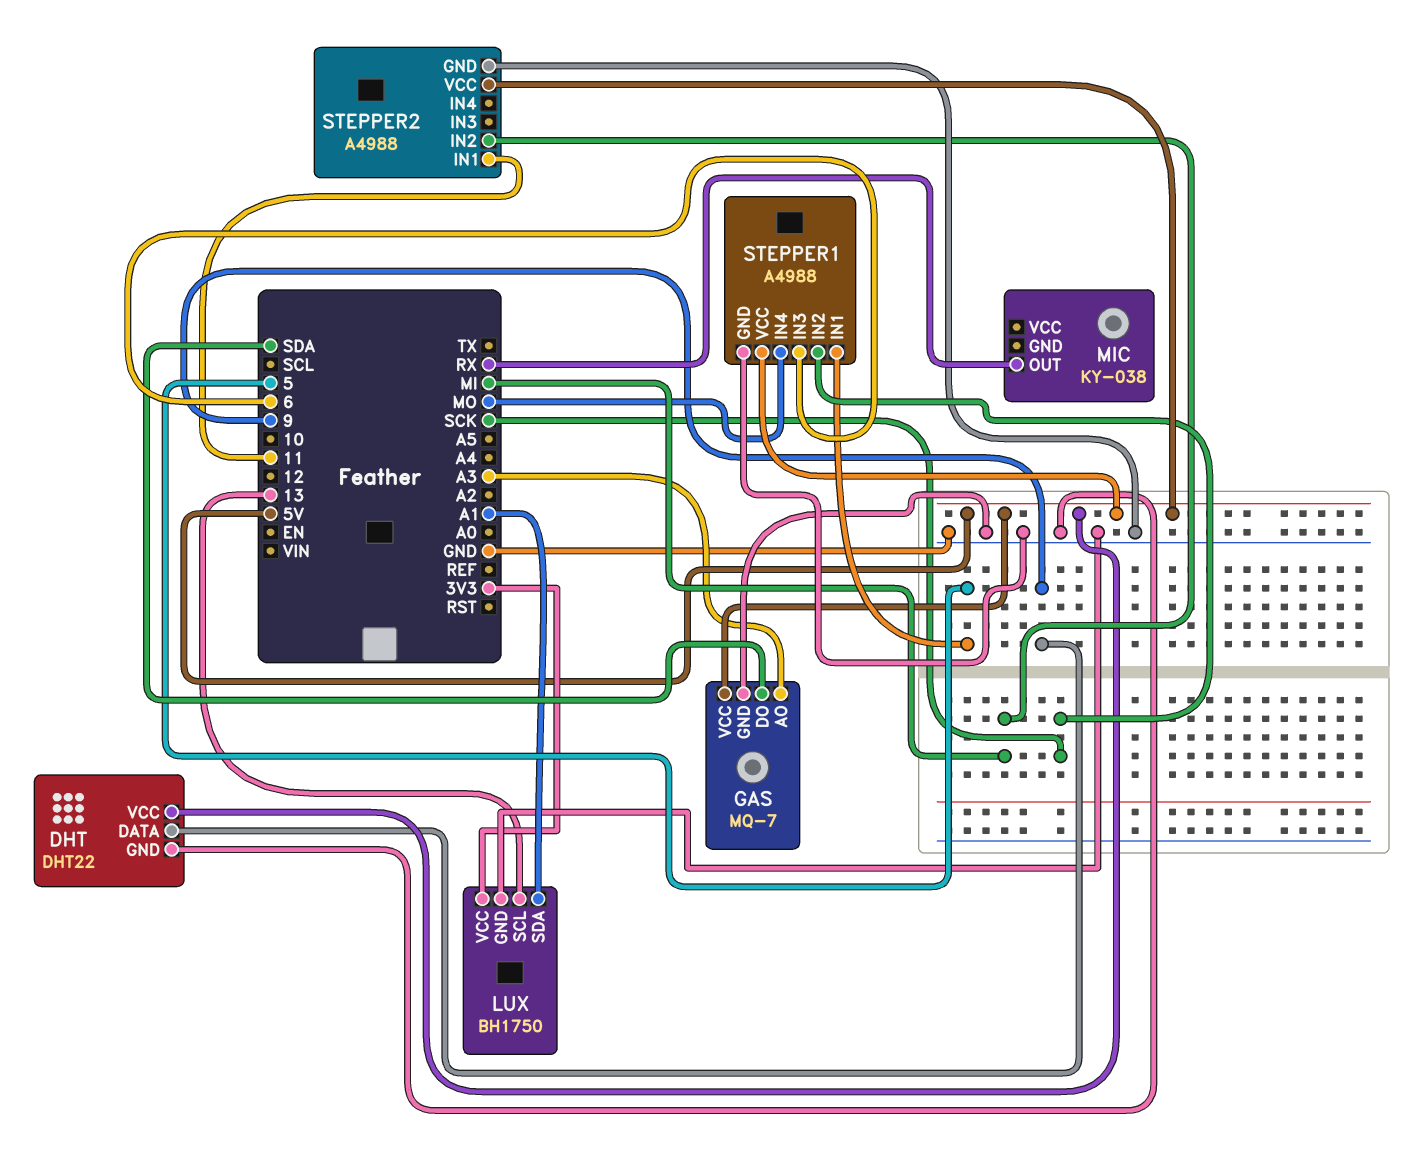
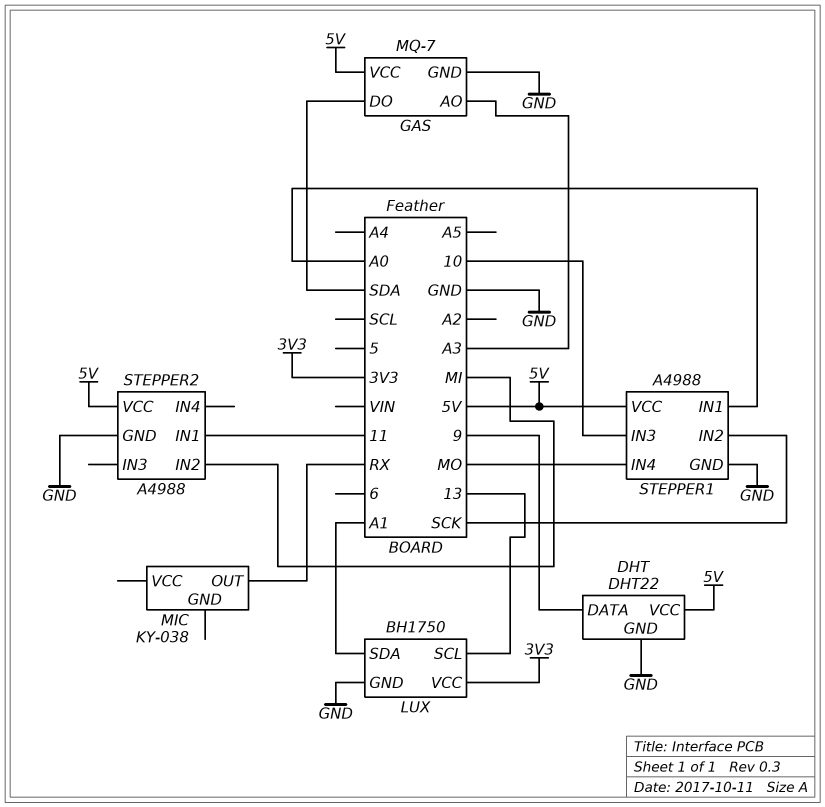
STEPPER1 pin IN1: 5 -> A0
STEPPER1 pin IN3: 6 -> 10

